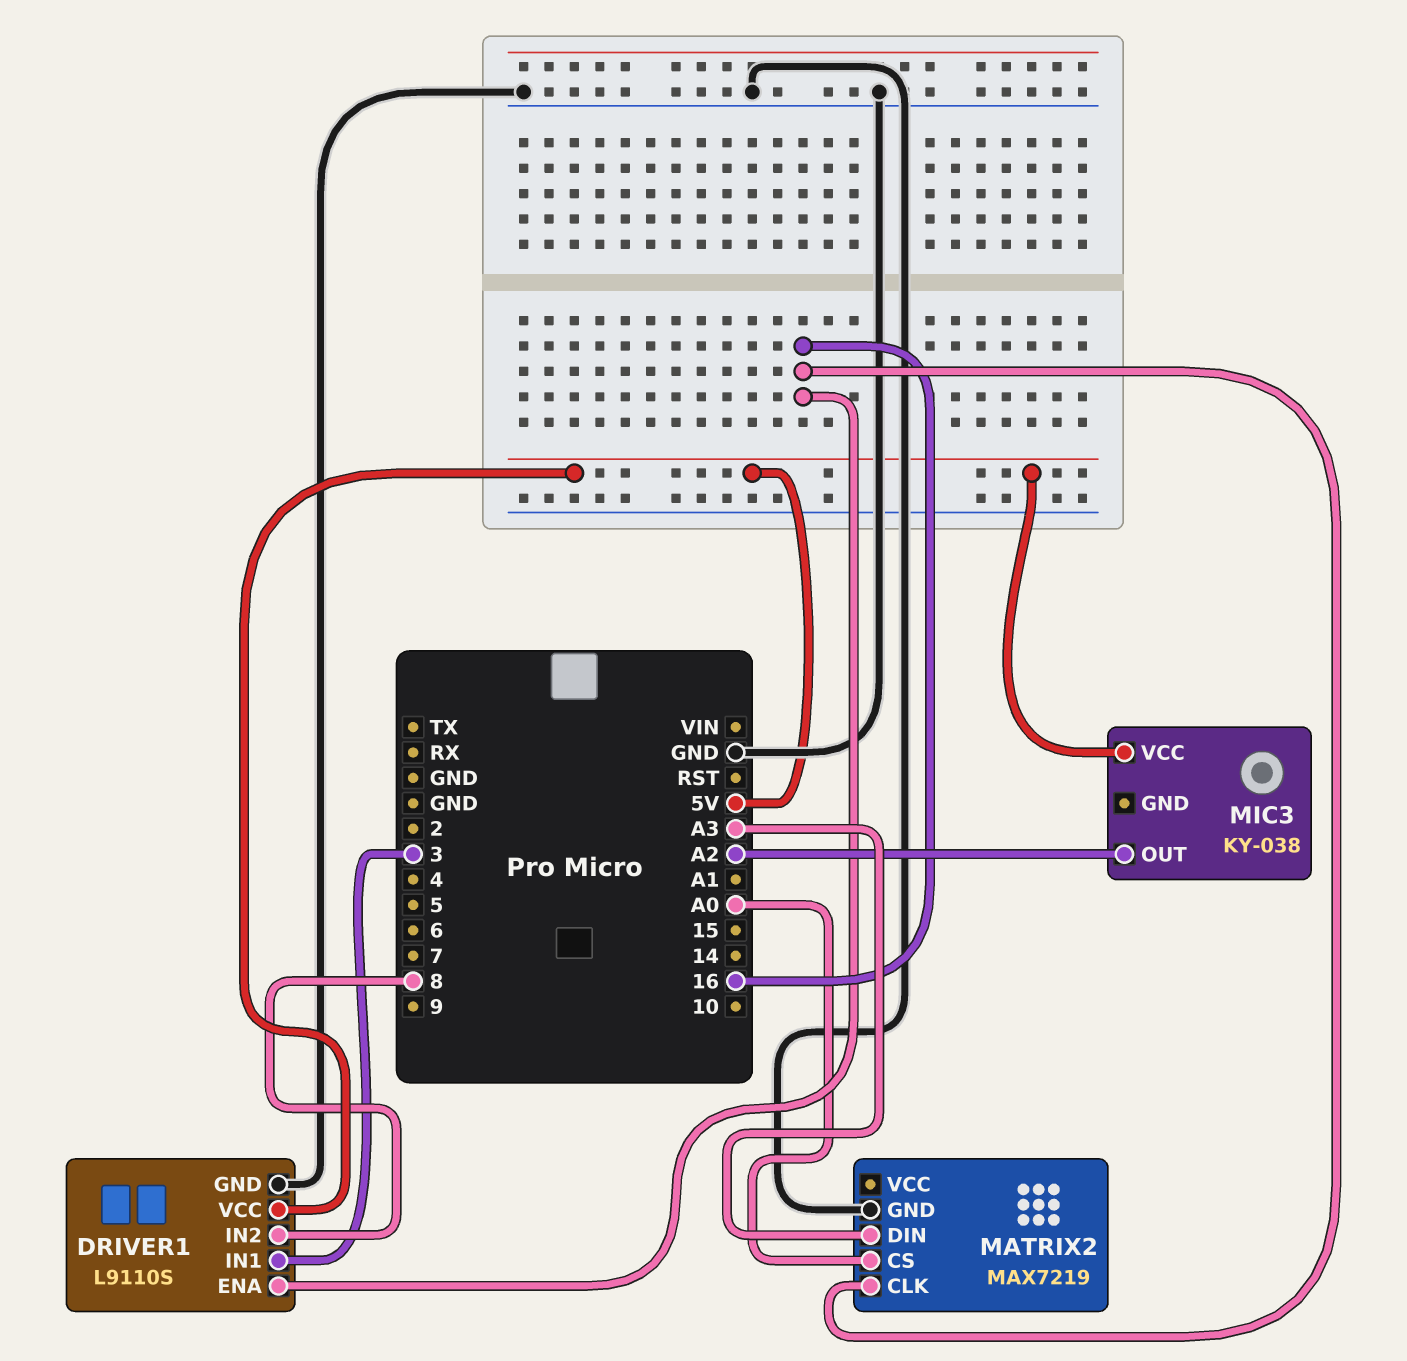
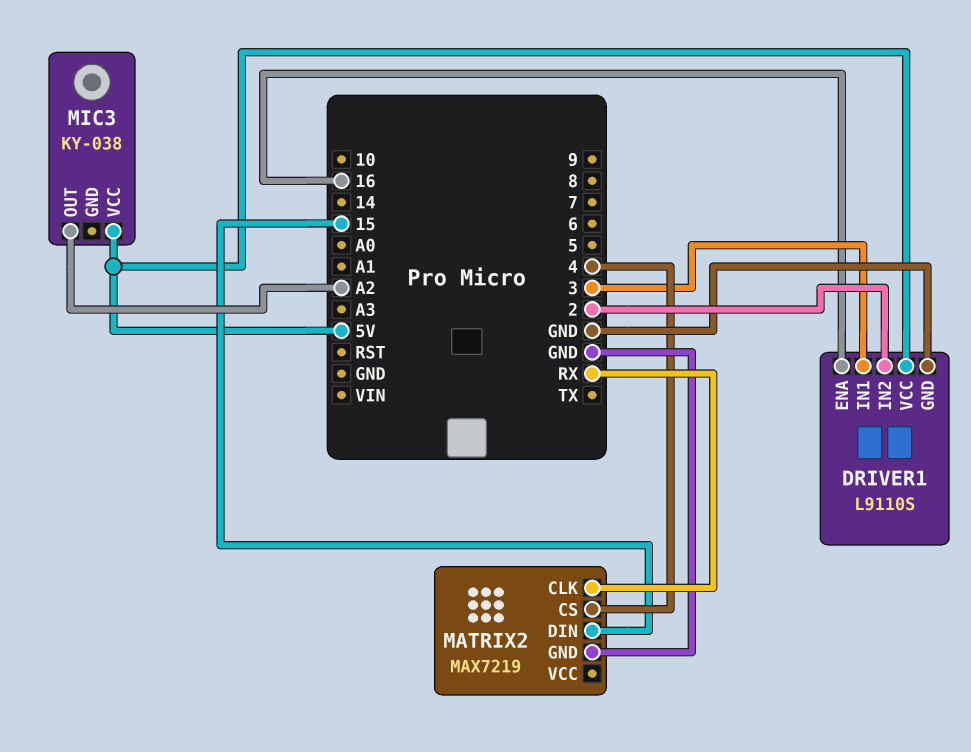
DRIVER1 pin IN2: 8 -> 2
MATRIX2 pin CLK: 16 -> RX
MATRIX2 pin CS: A0 -> 4
MATRIX2 pin DIN: A3 -> 15

